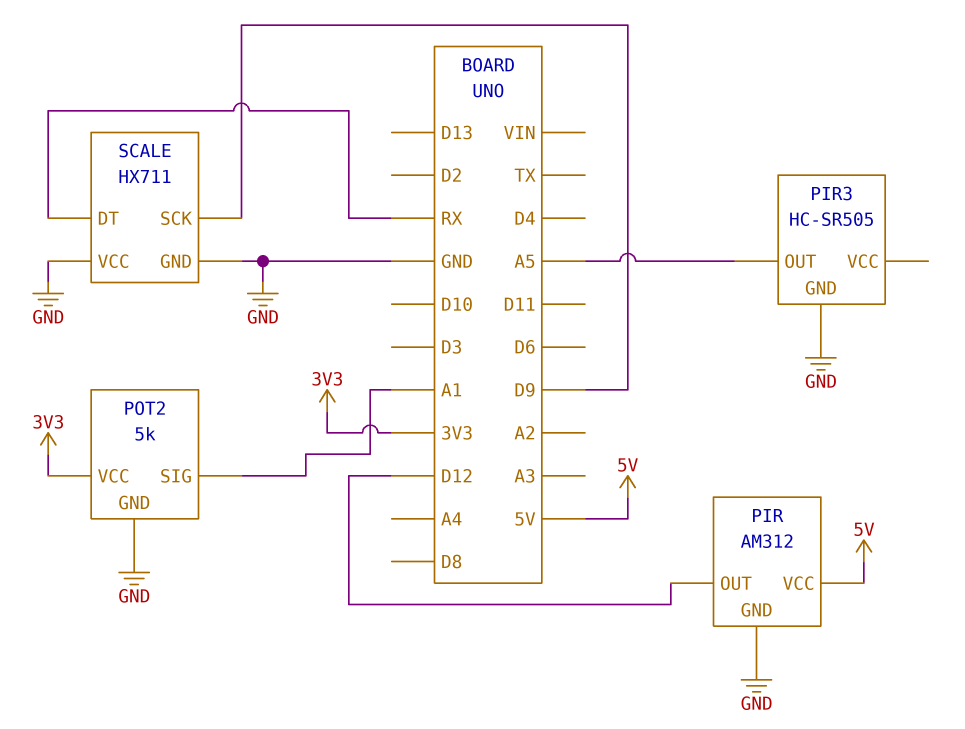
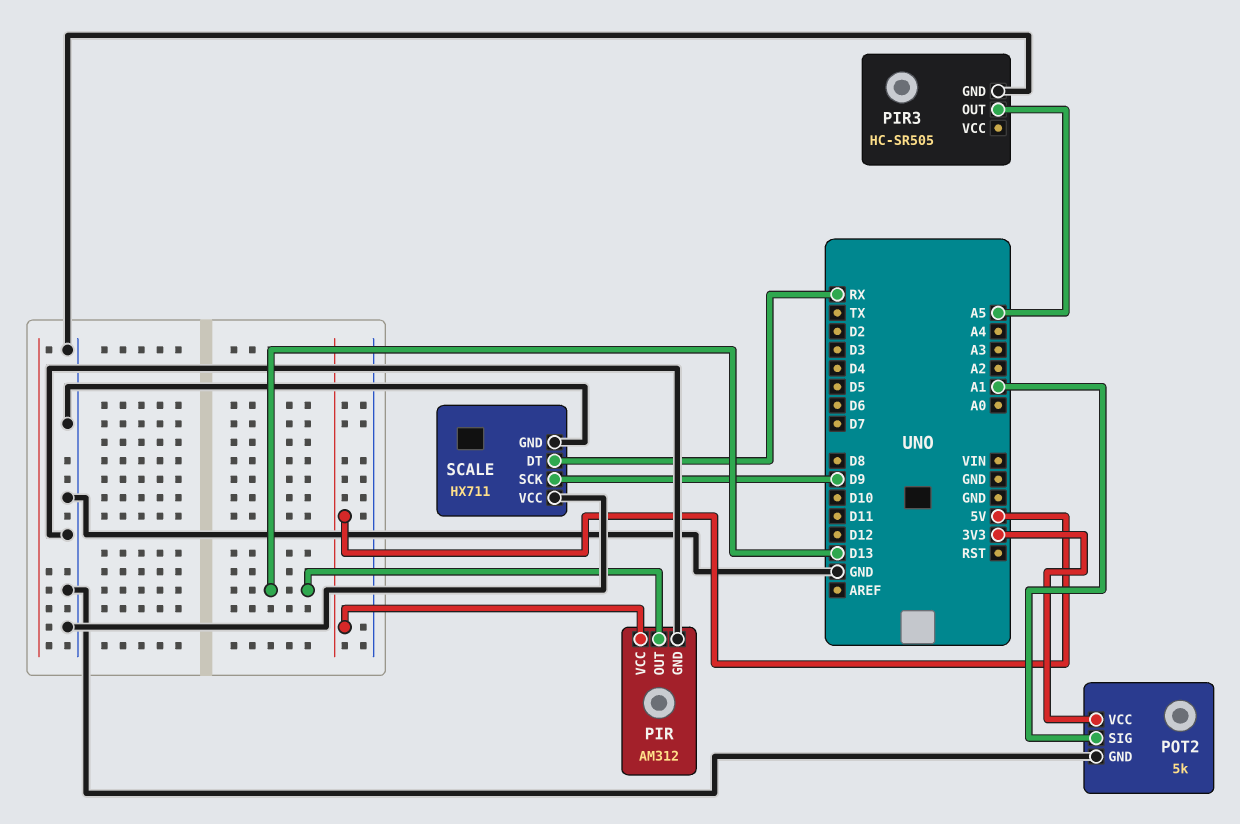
PIR pin OUT: D12 -> D13

